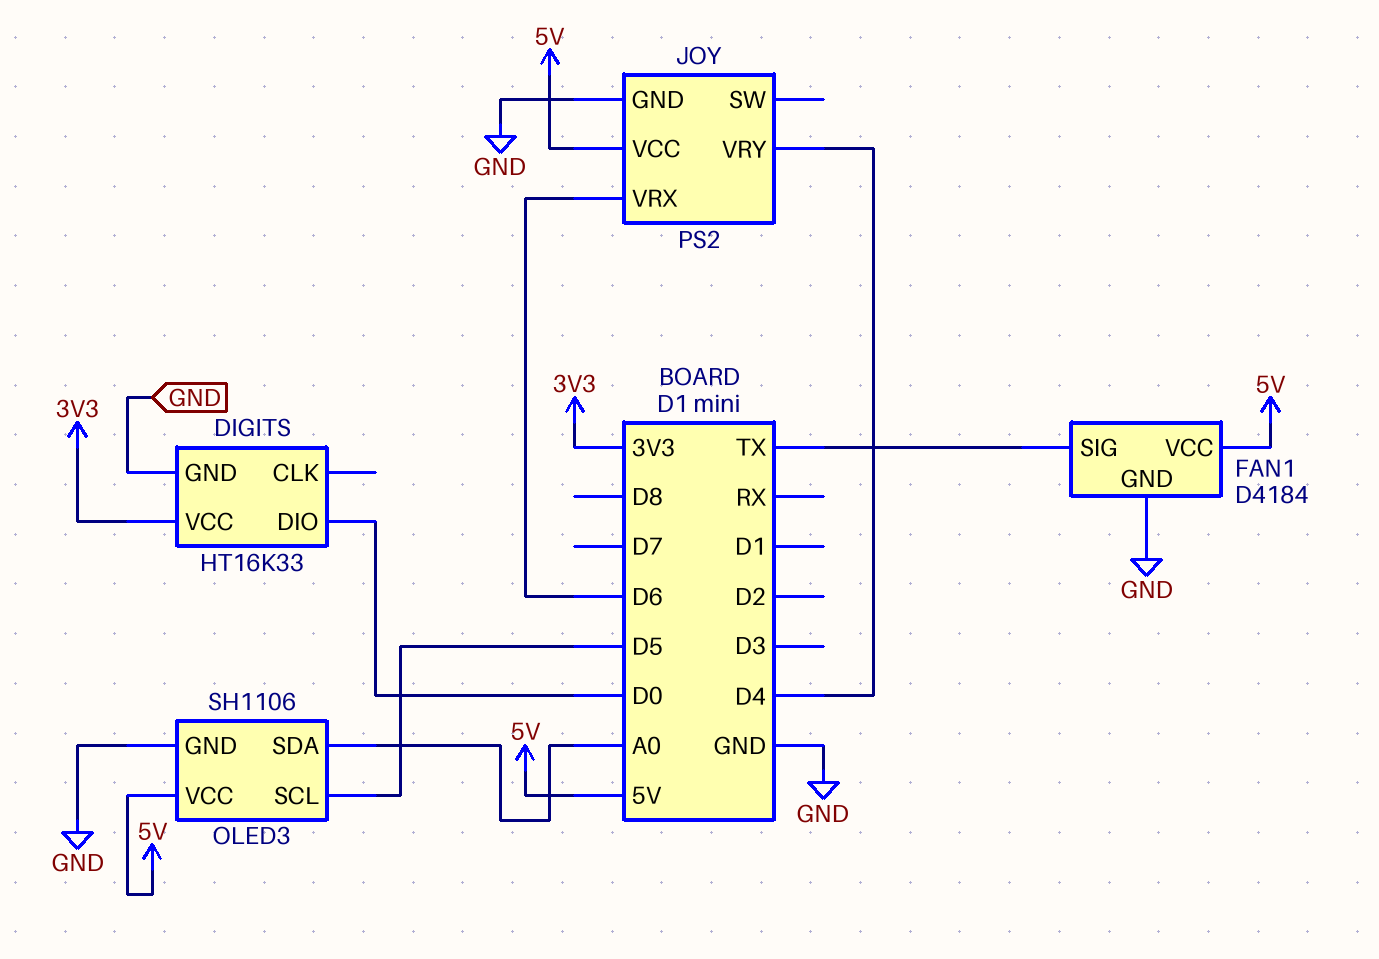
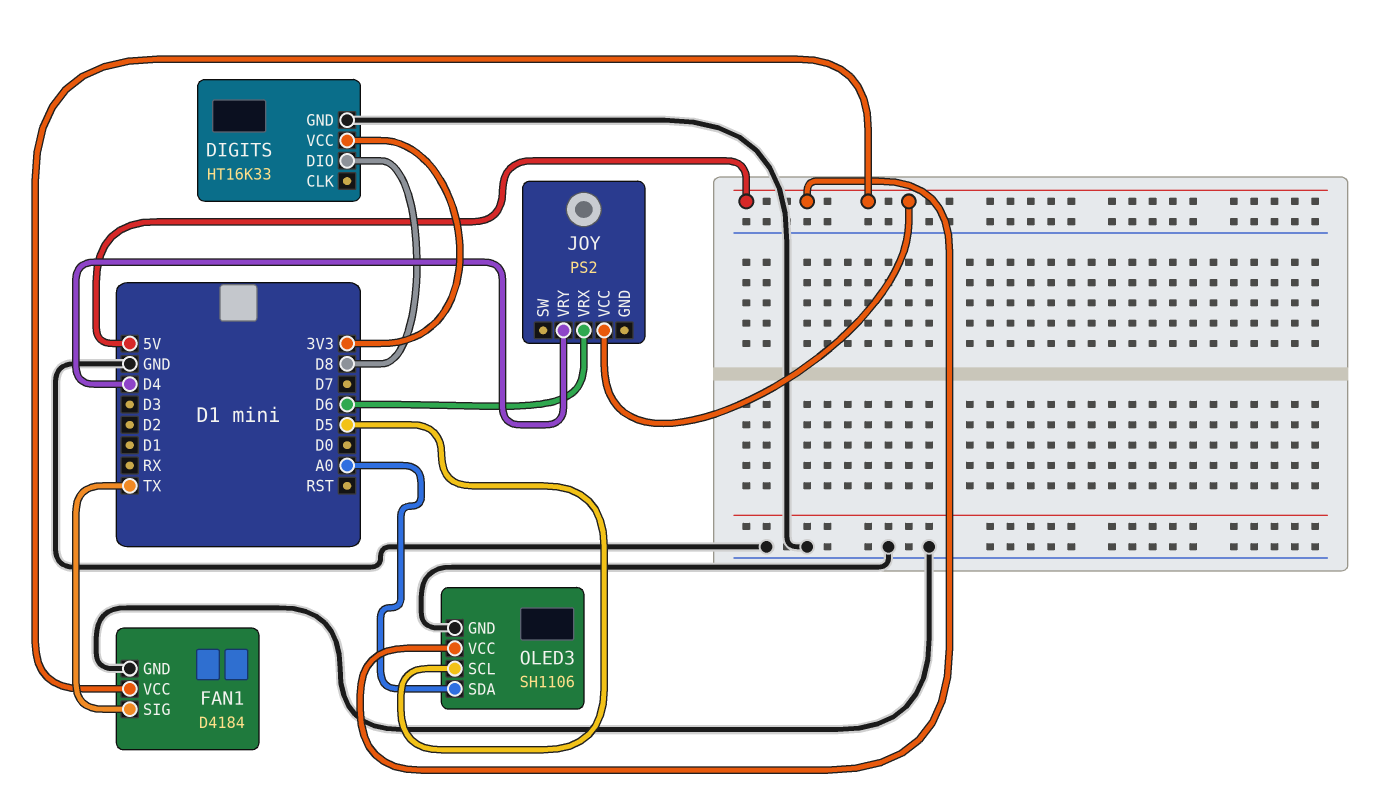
DIGITS pin DIO: D0 -> D8
JOY pin GND: GND -> none

